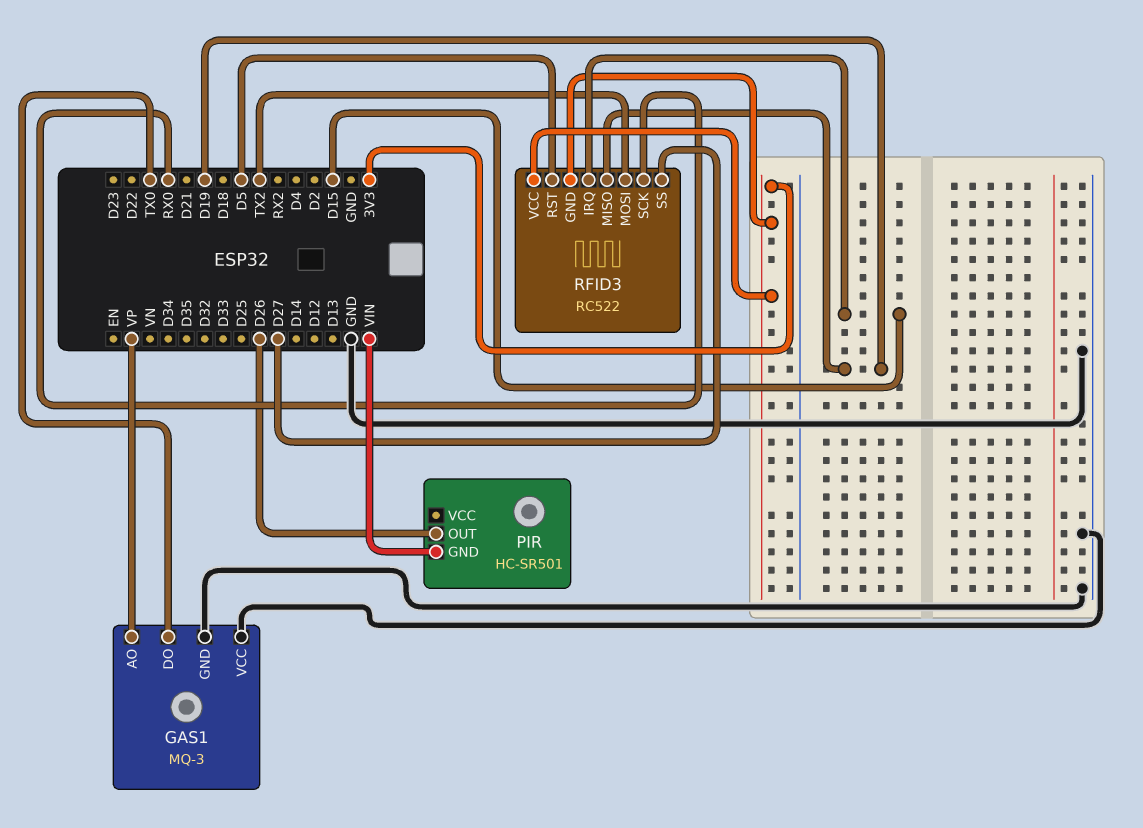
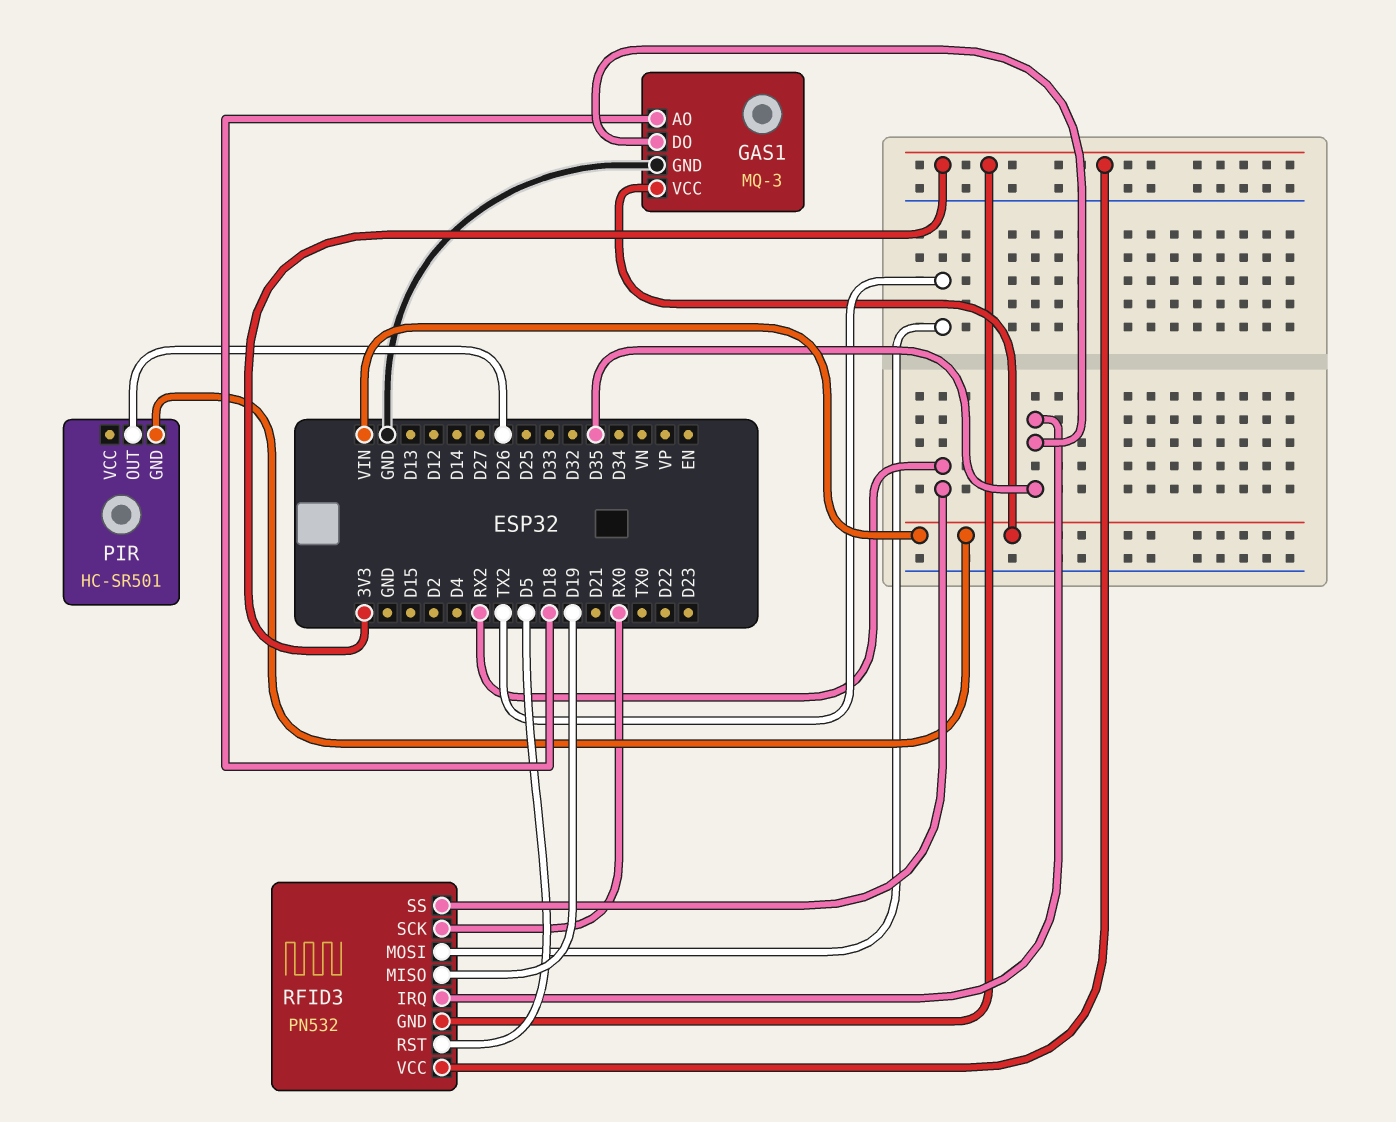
GAS1 pin AO: VP -> D18
GAS1 pin DO: TX0 -> D35
GAS1 pin VCC: GND -> VIN
RFID3: RC522 -> PN532
RFID3 pin IRQ: D15 -> D35
RFID3 pin SS: D27 -> RX2

